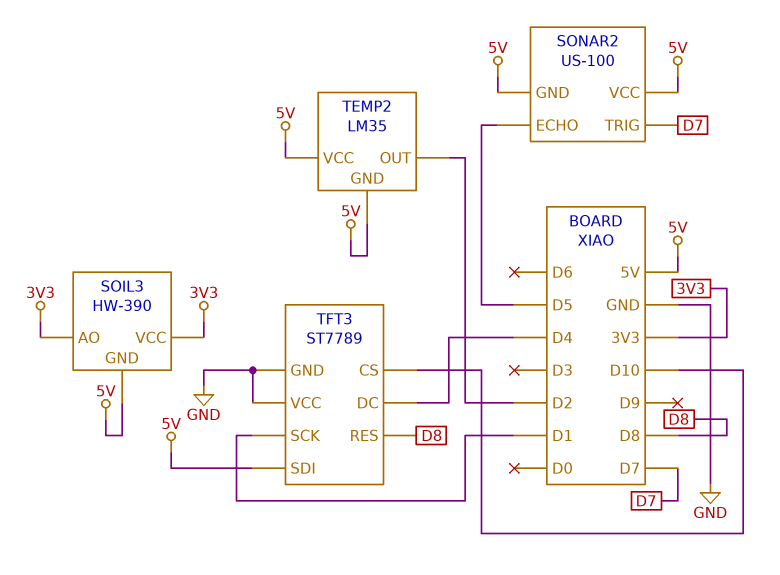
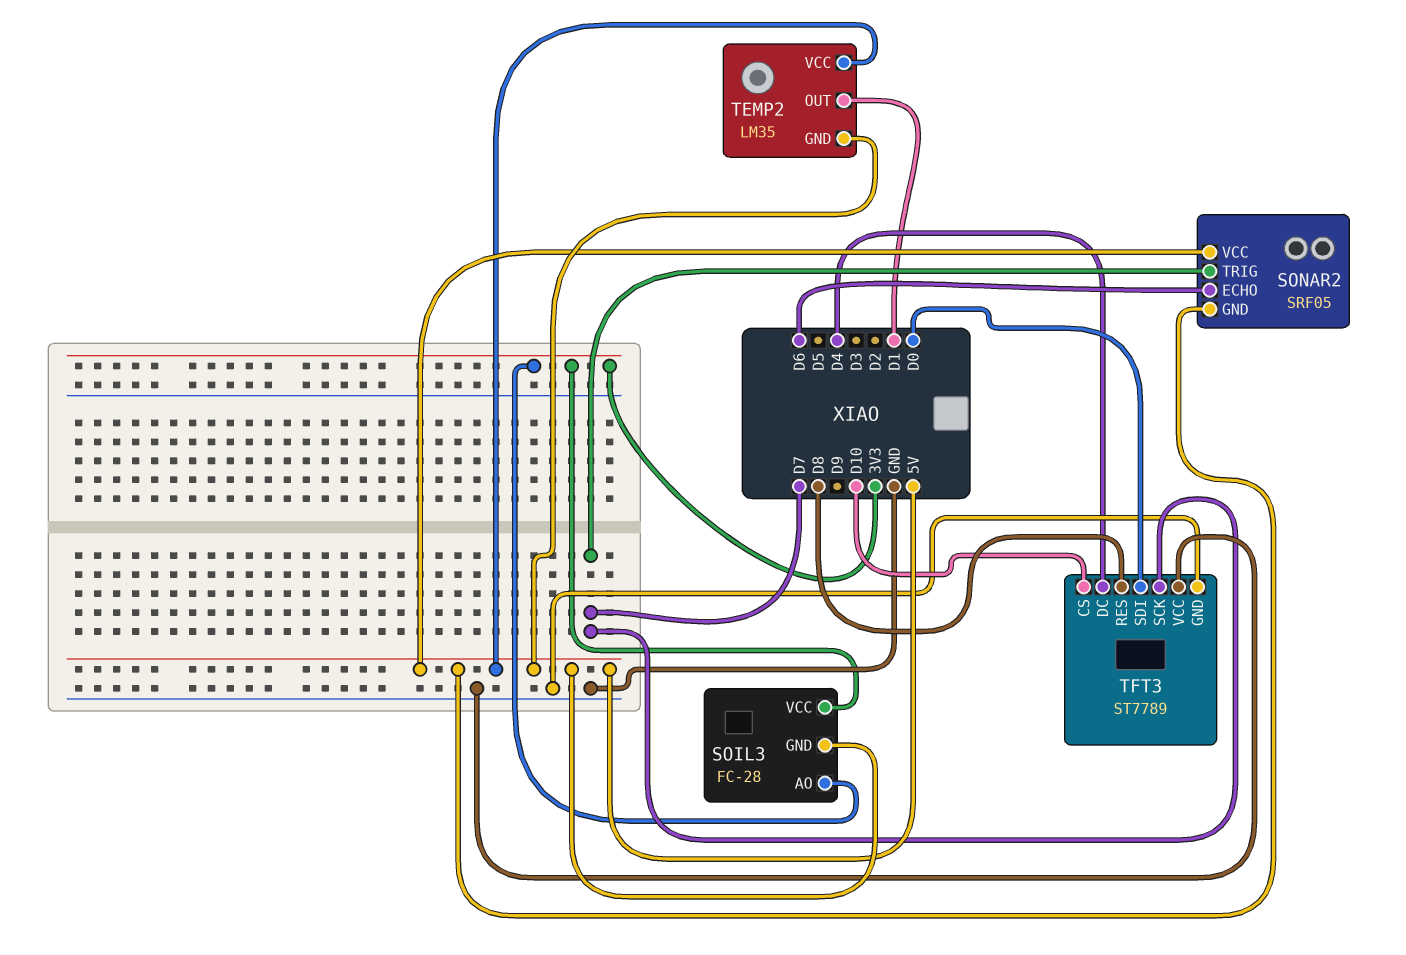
SOIL3: HW-390 -> FC-28
SONAR2: US-100 -> SRF05
SONAR2 pin ECHO: D5 -> D6
TEMP2 pin OUT: D2 -> D1
TFT3 pin SCK: D1 -> D7
TFT3 pin SDI: 5V -> D0

